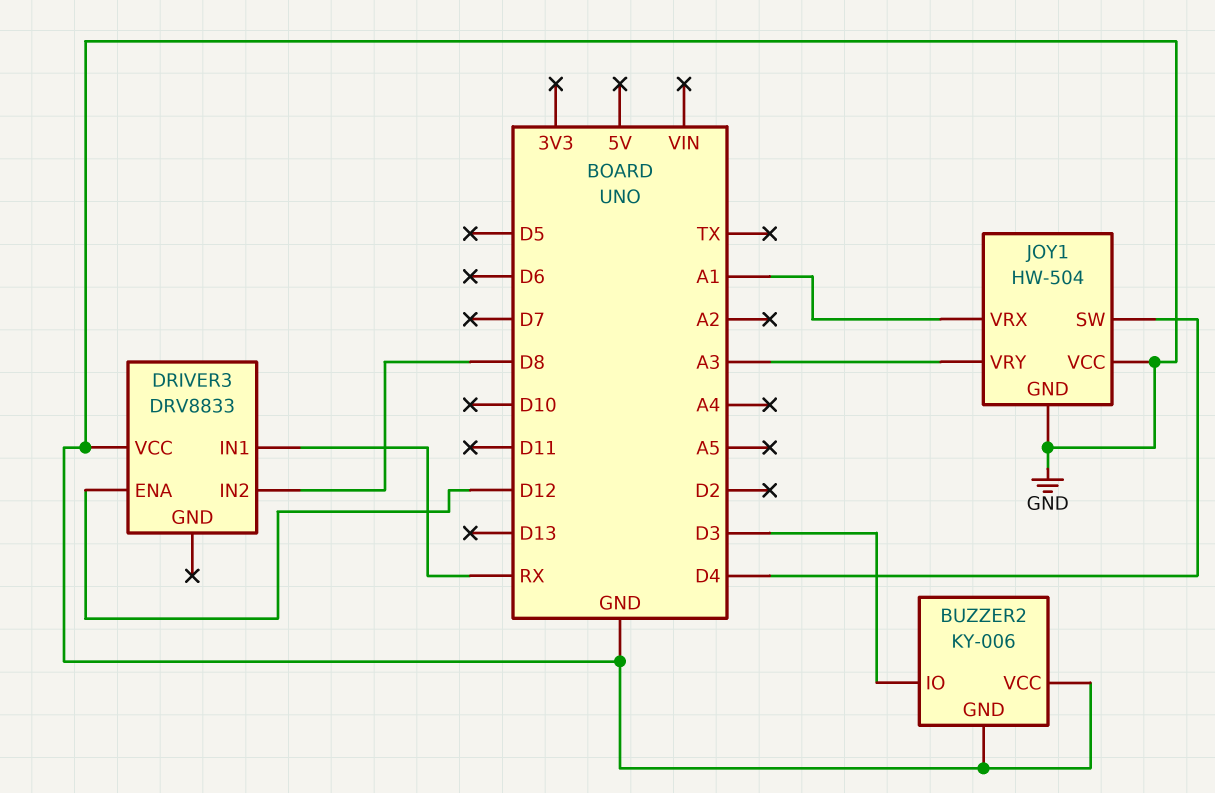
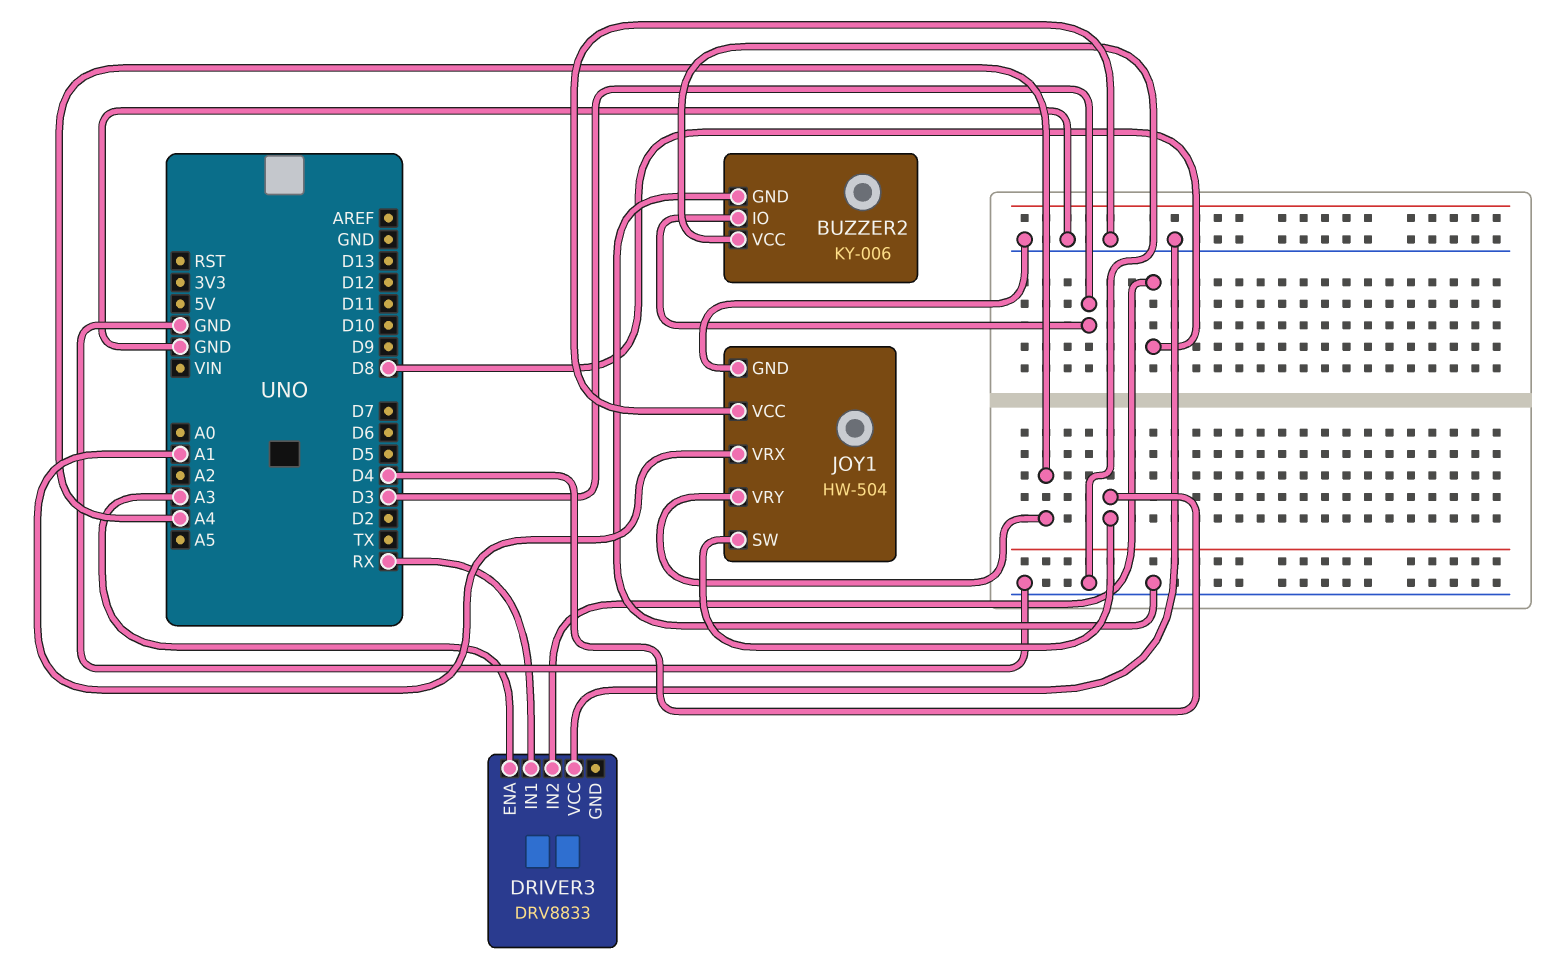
DRIVER3 pin ENA: D12 -> A3
JOY1 pin VRY: A3 -> A4

